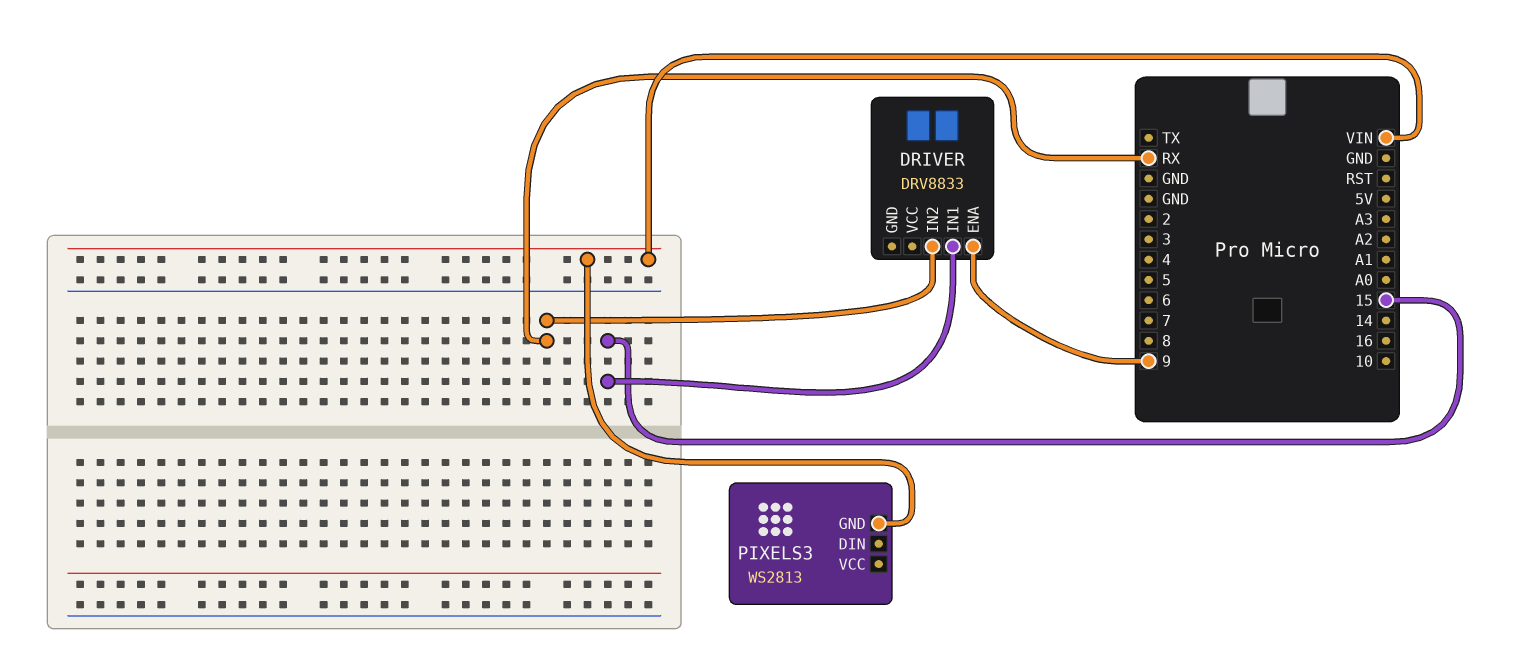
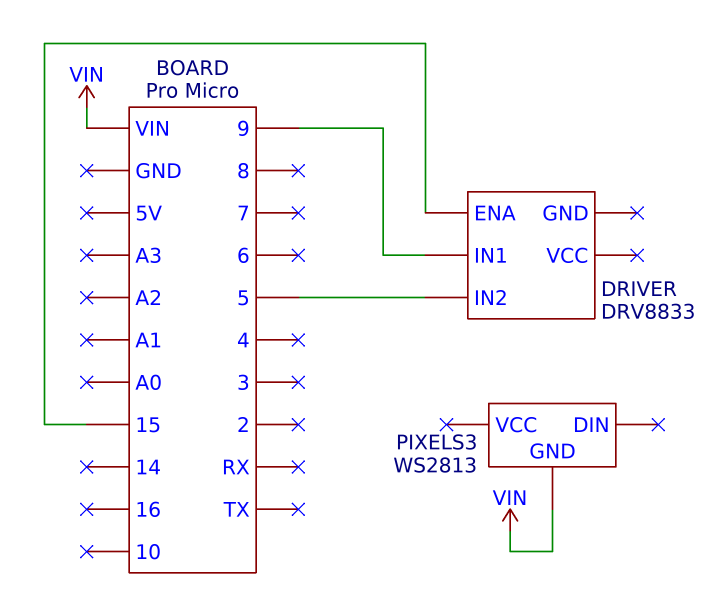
DRIVER pin ENA: 9 -> 15
DRIVER pin IN1: 15 -> 9
DRIVER pin IN2: RX -> 5

